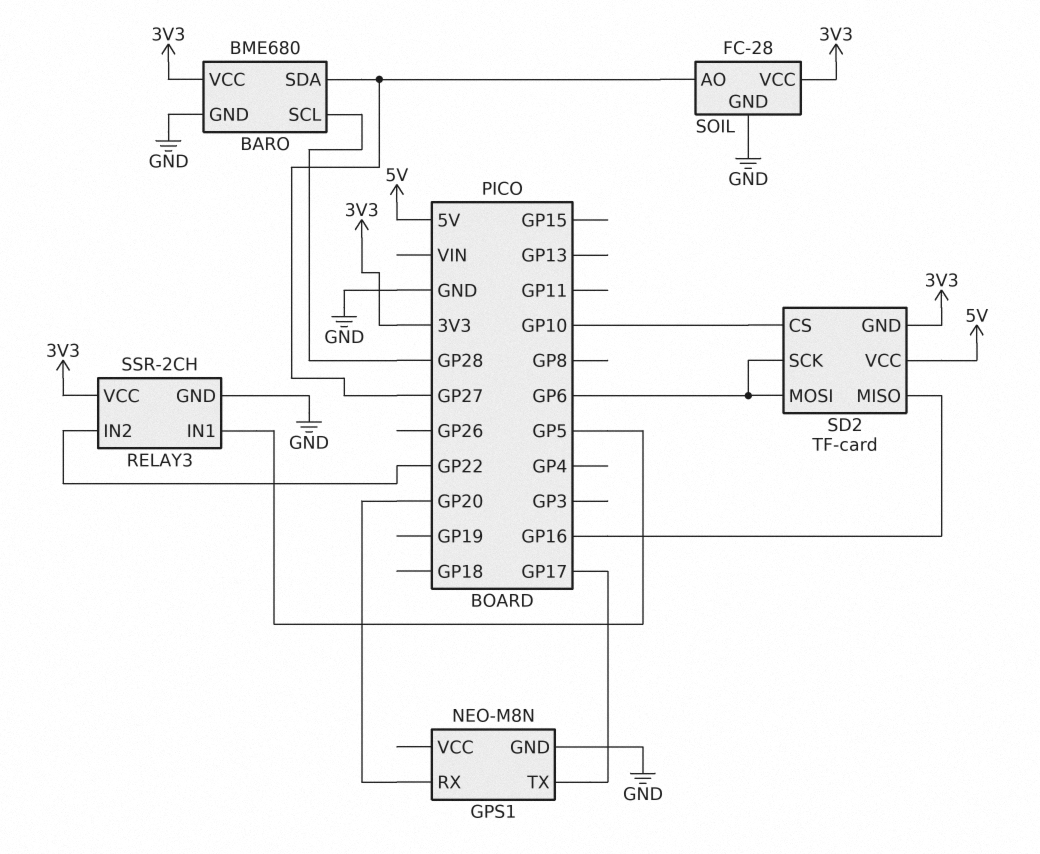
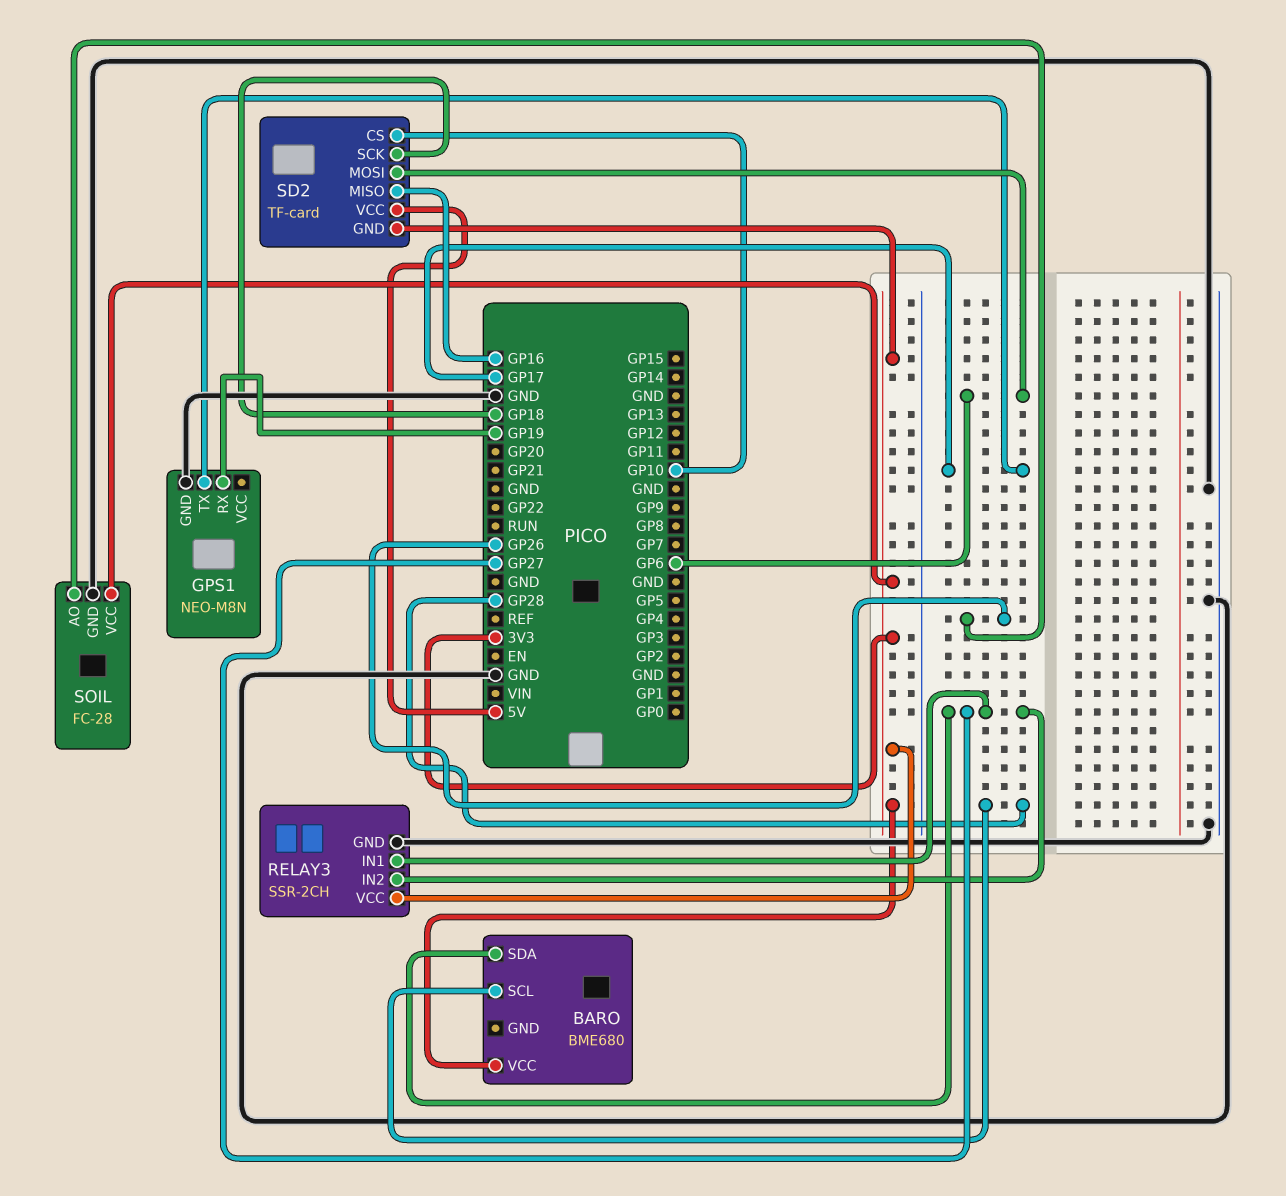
BARO pin GND: GND -> none
GPS1 pin RX: GP20 -> GP19
RELAY3 pin IN1: GP5 -> GP27
RELAY3 pin IN2: GP22 -> GP27
SD2 pin SCK: GP6 -> GP18
SOIL pin AO: GP27 -> GP26

